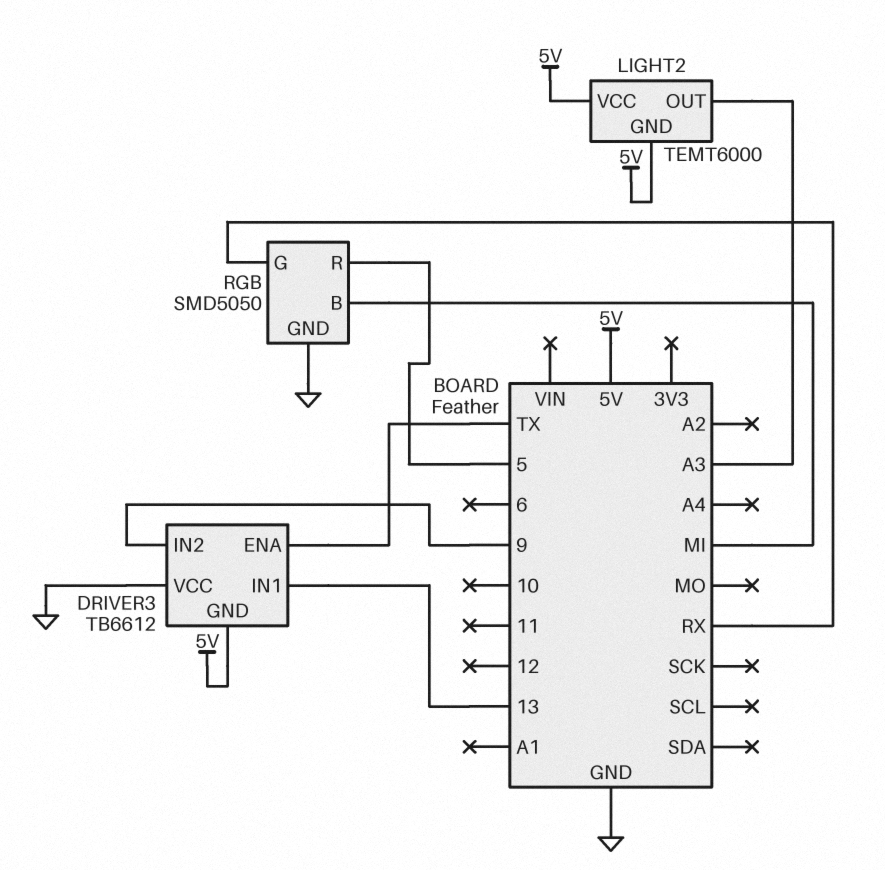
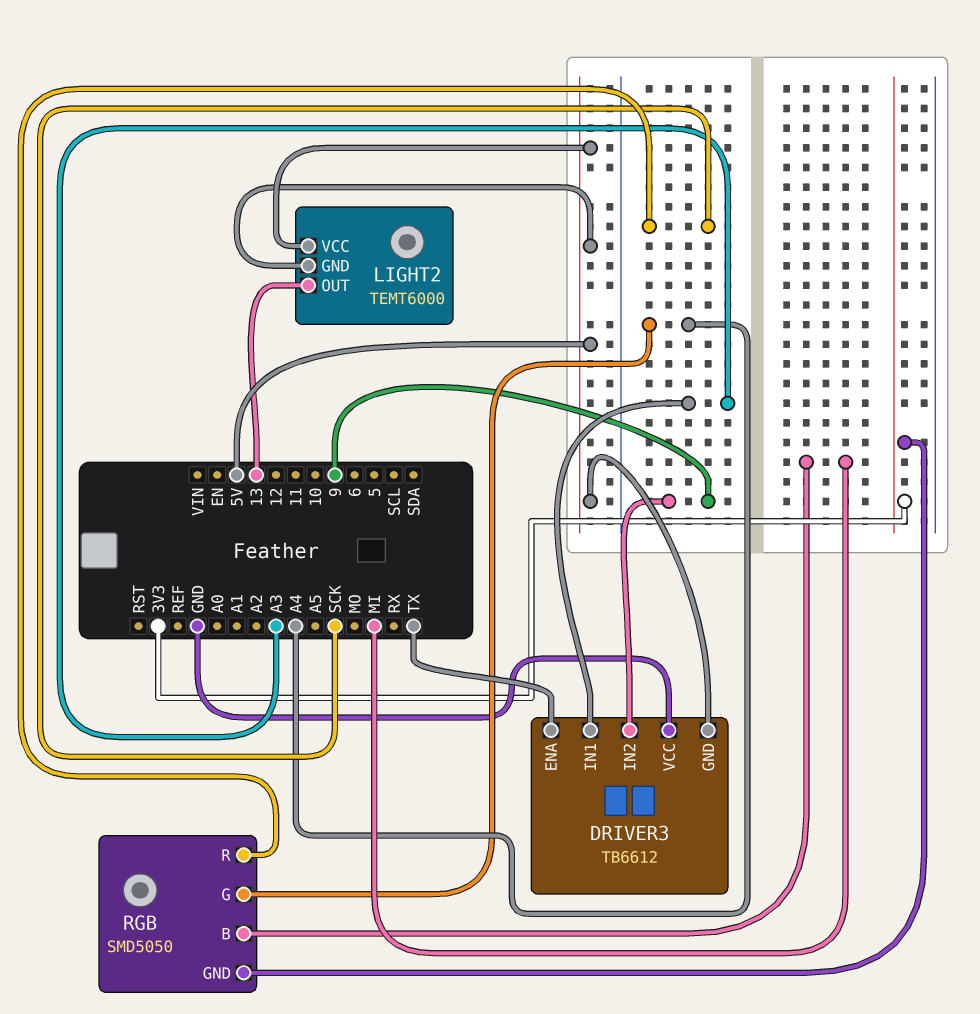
DRIVER3 pin IN1: 13 -> A3
LIGHT2 pin OUT: A3 -> 13
RGB pin G: RX -> A4
RGB pin GND: GND -> 3V3
RGB pin R: 5 -> SCK

